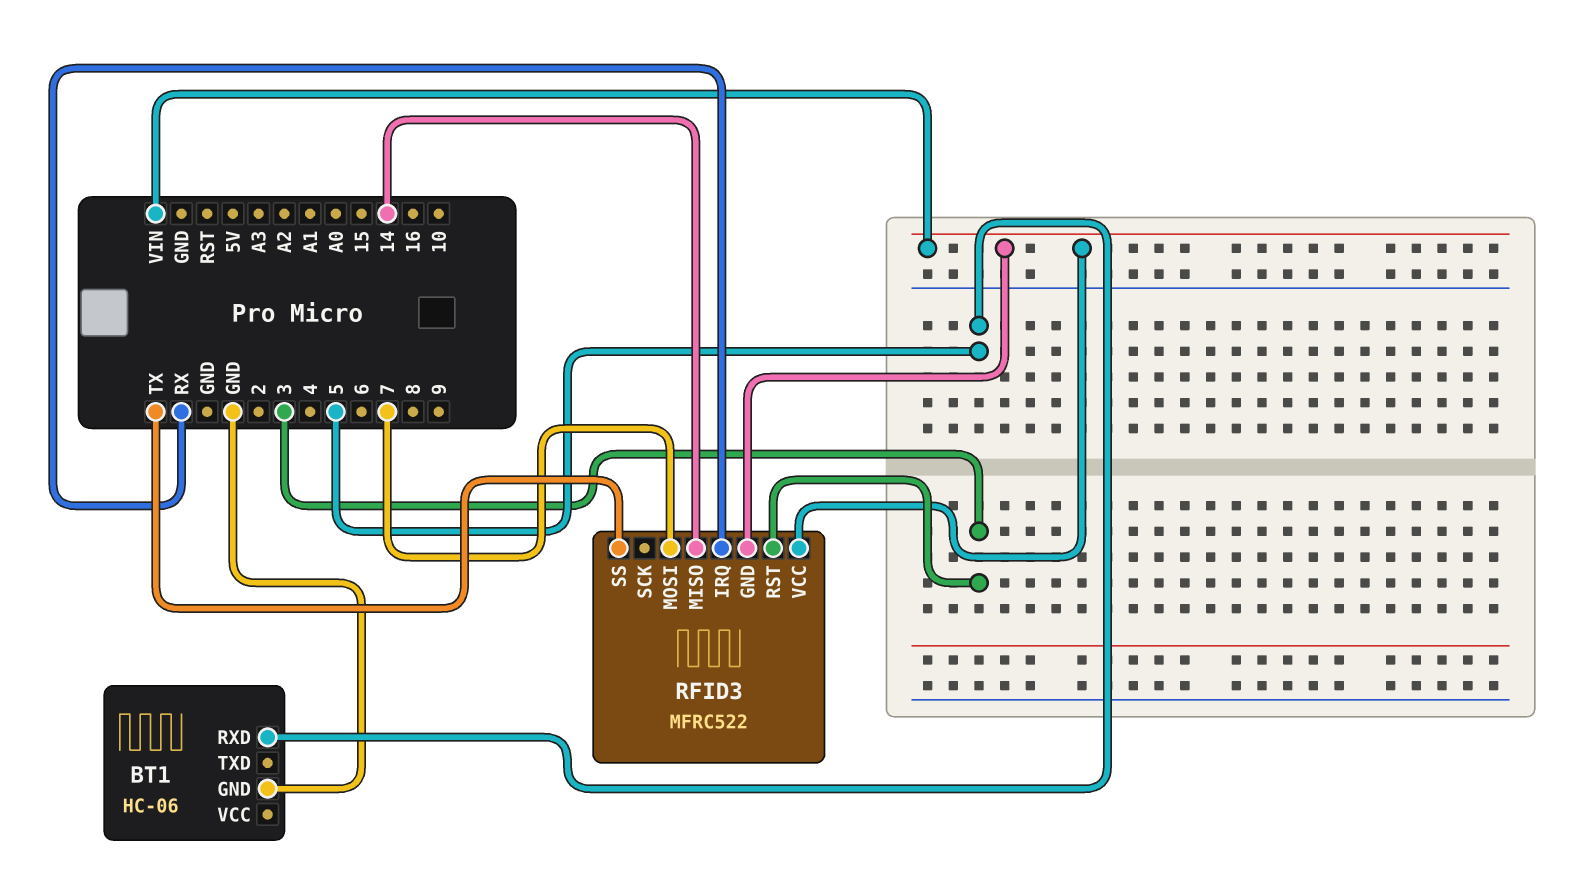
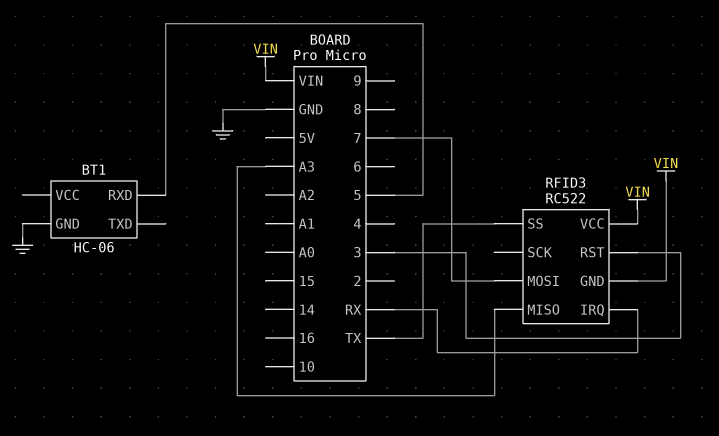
RFID3: MFRC522 -> RC522
RFID3 pin MISO: 14 -> A3

